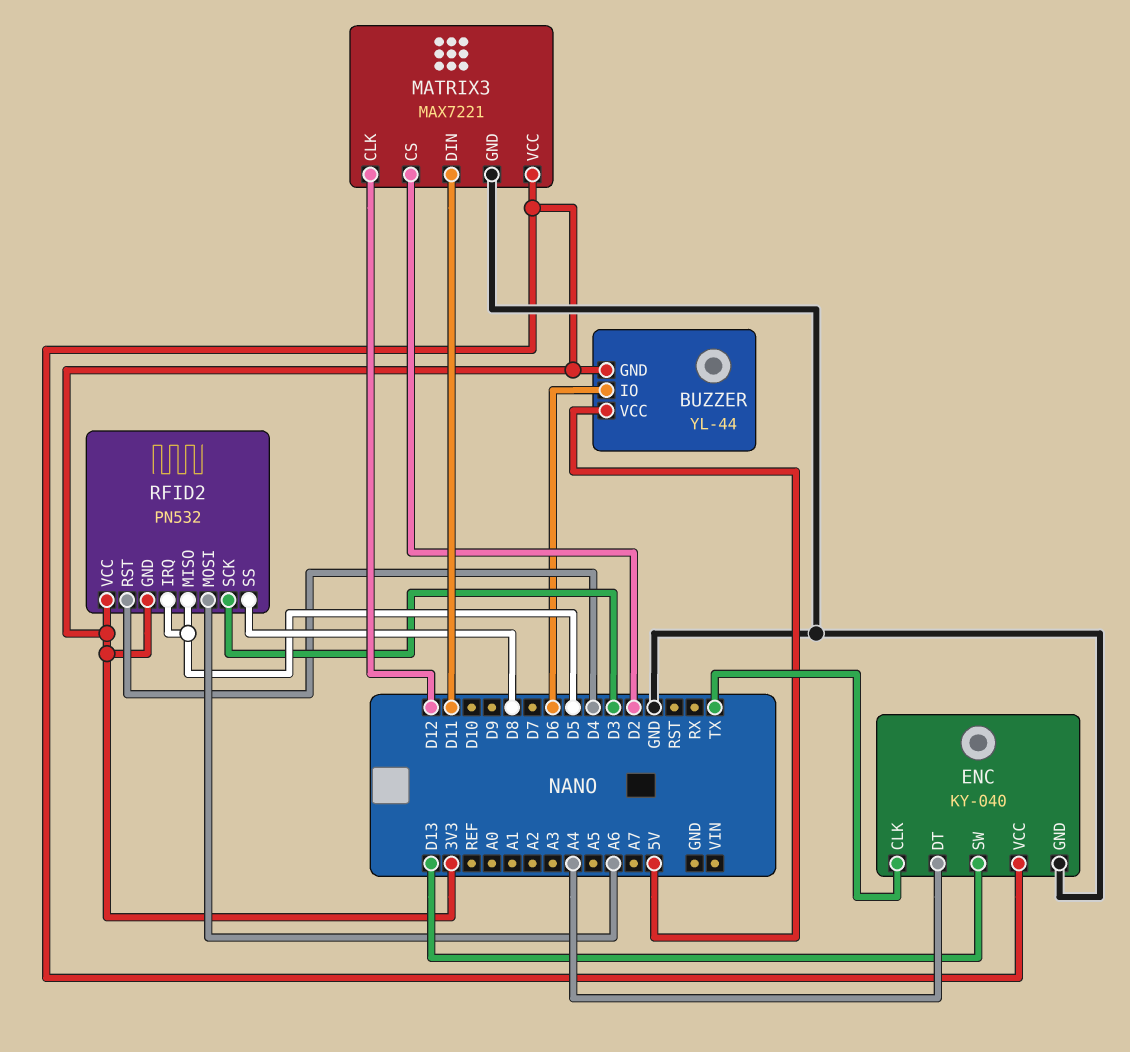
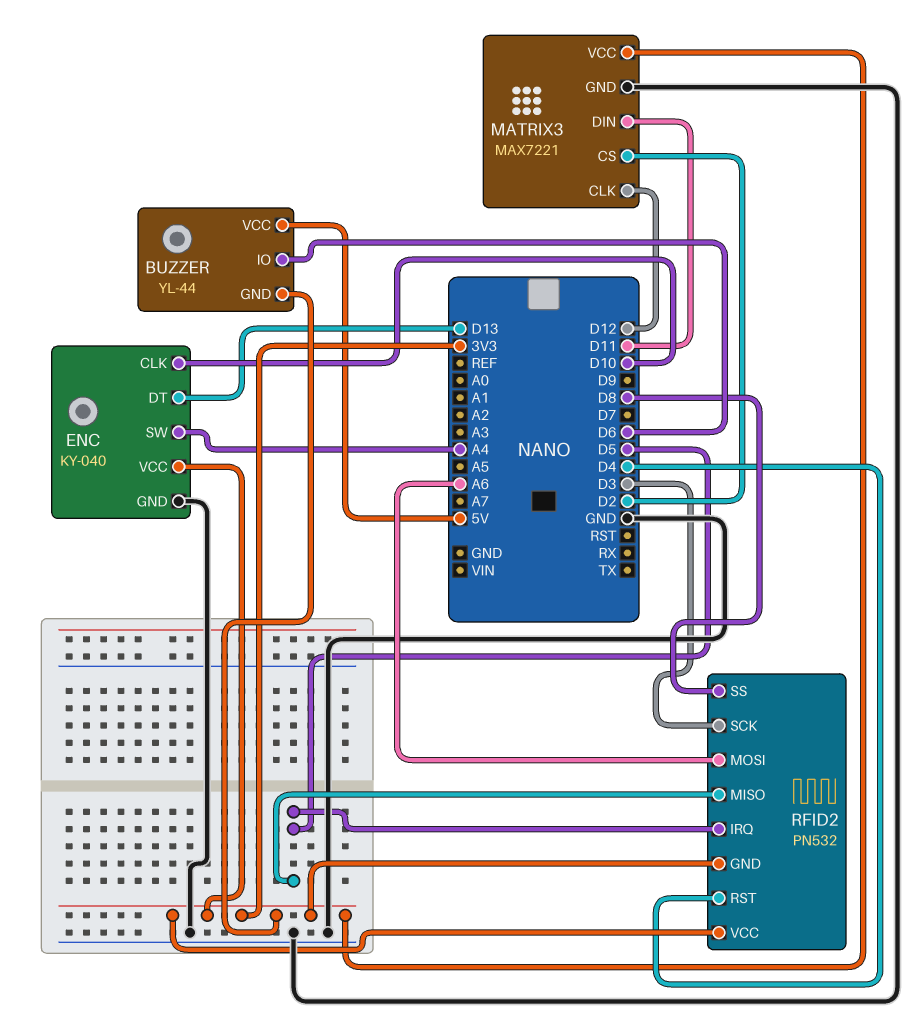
ENC pin CLK: TX -> D10
ENC pin DT: A4 -> D13
ENC pin SW: D13 -> A4

